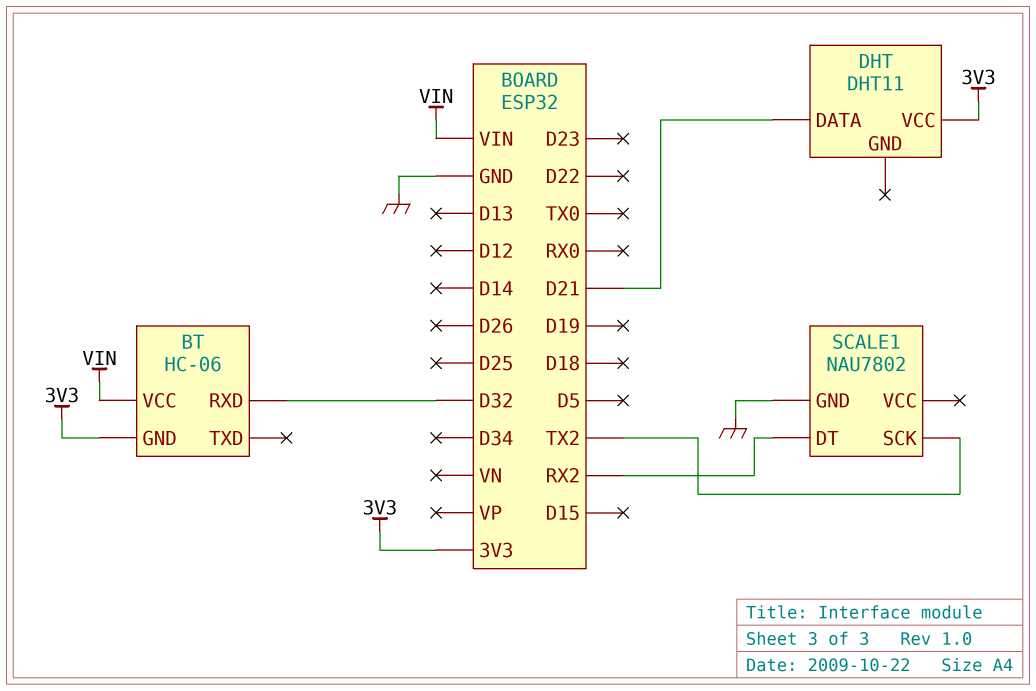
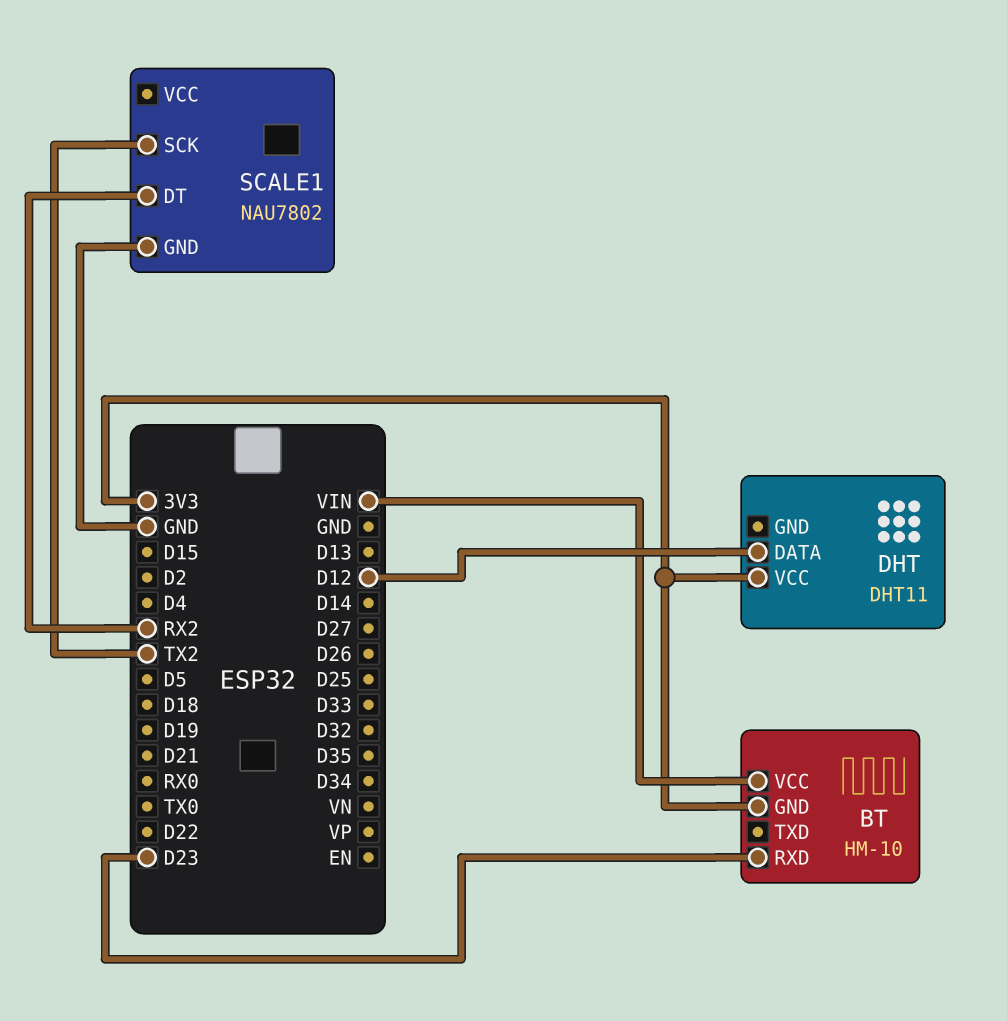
BT: HC-06 -> HM-10
BT pin RXD: D32 -> D23
DHT pin DATA: D21 -> D12

